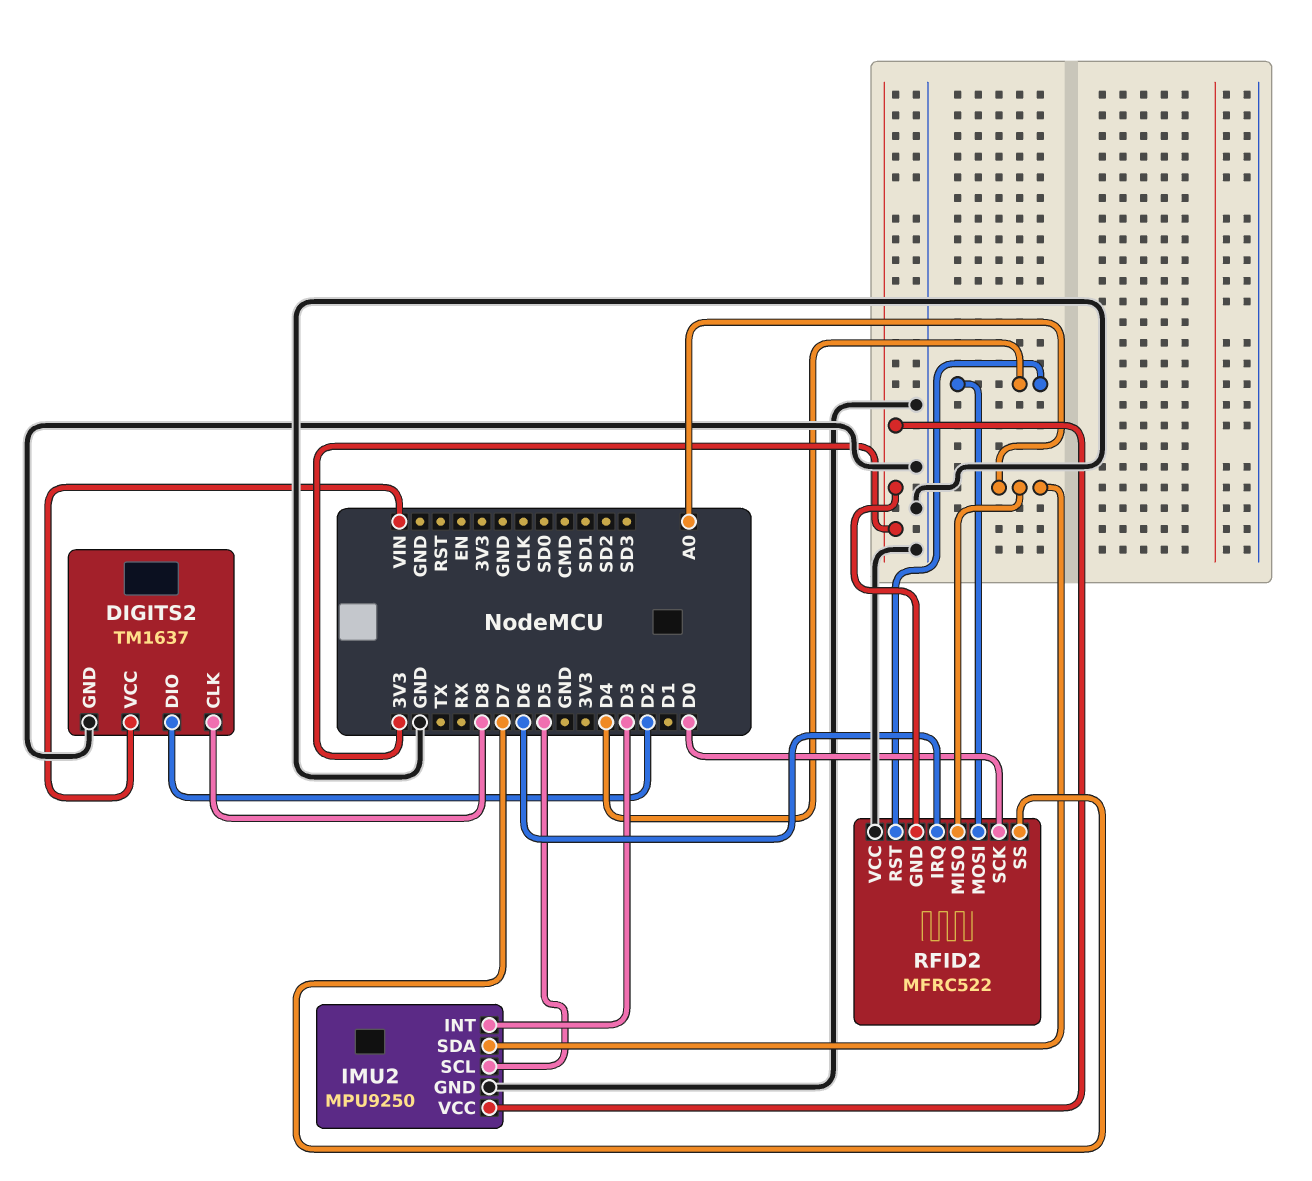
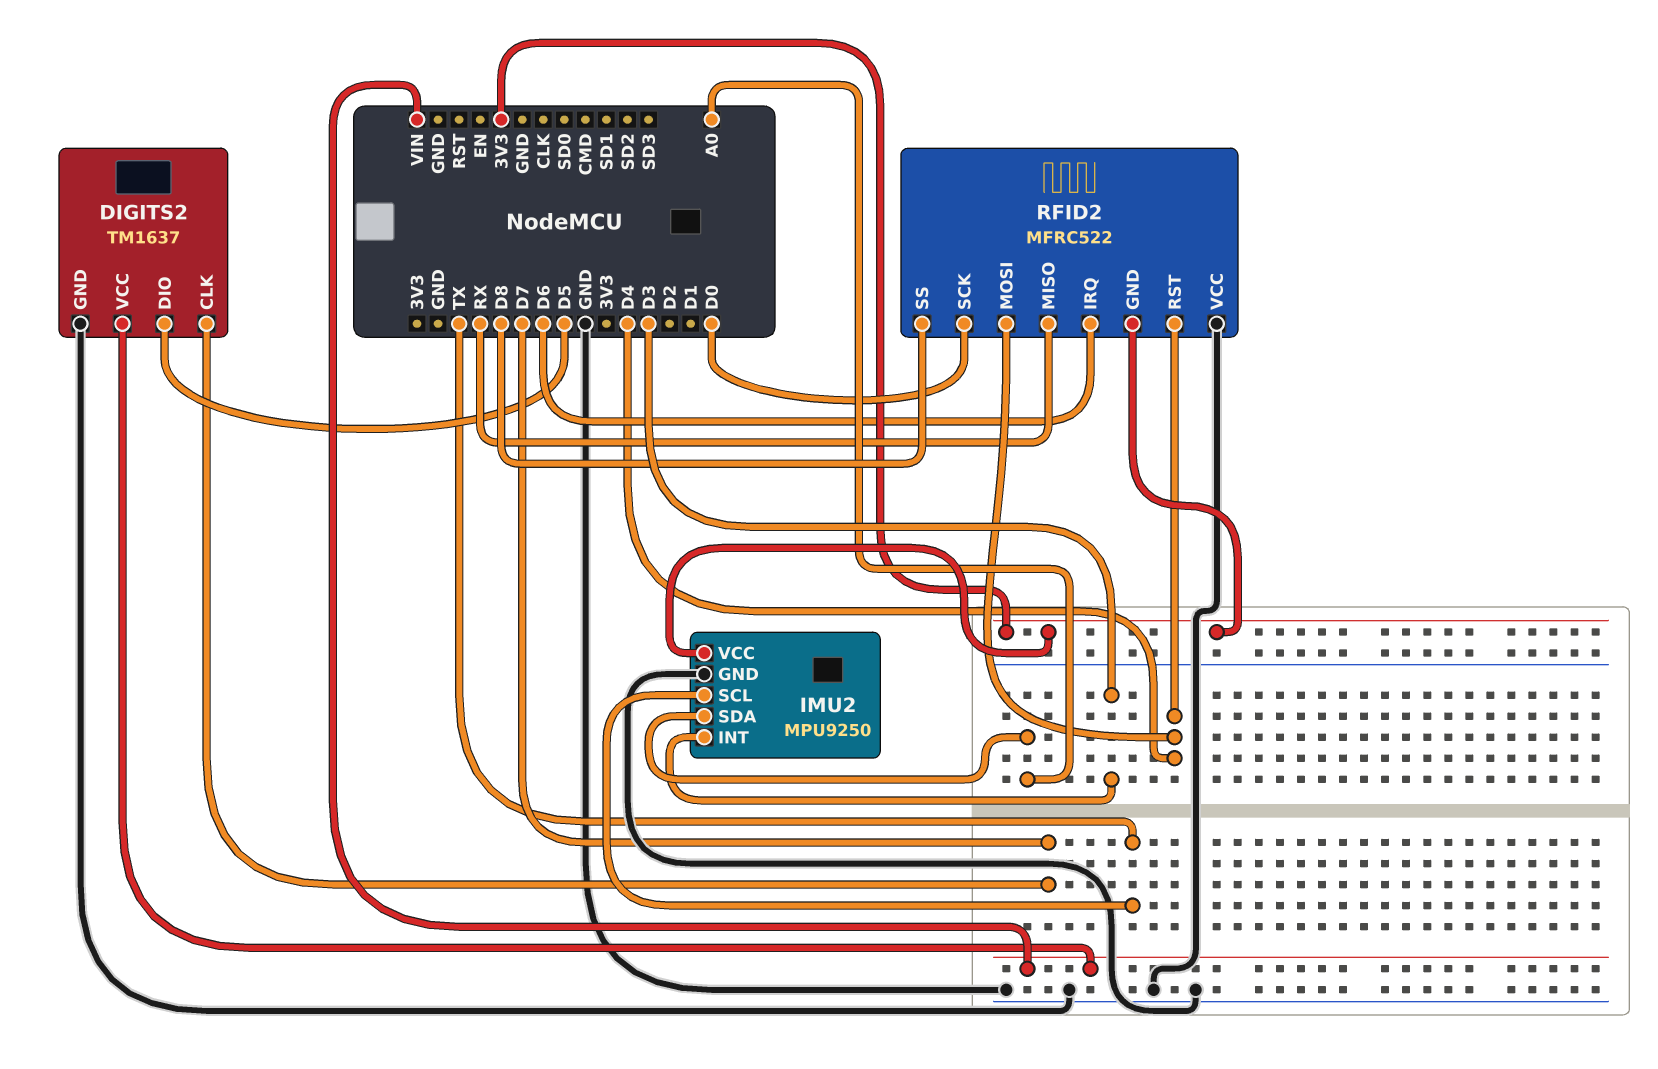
DIGITS2 pin CLK: D8 -> D7
DIGITS2 pin DIO: D2 -> D5
IMU2 pin SCL: D5 -> TX
RFID2 pin MISO: A0 -> RX
RFID2 pin SS: D7 -> D8

